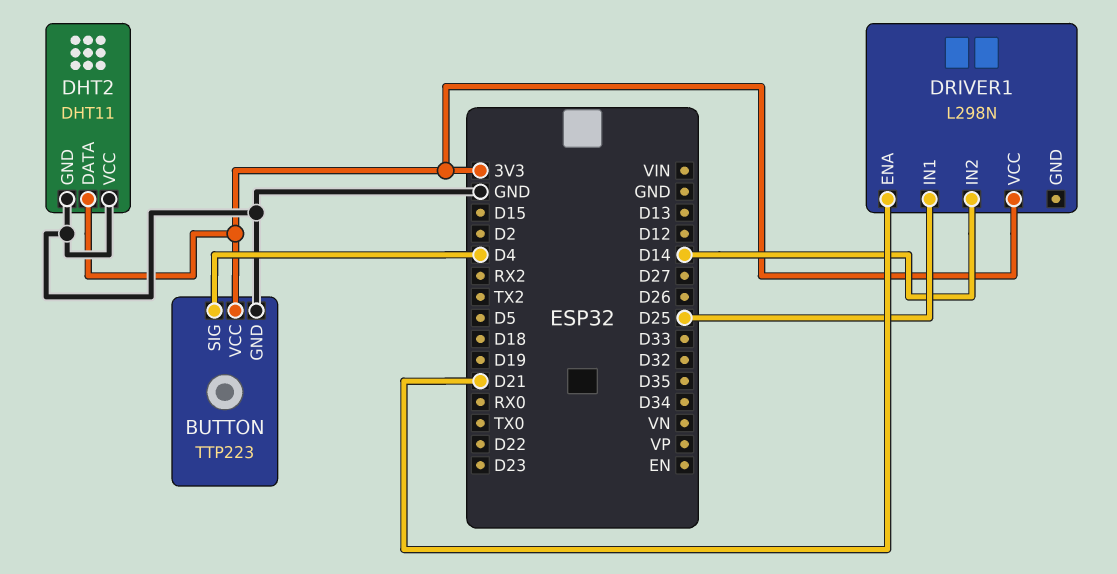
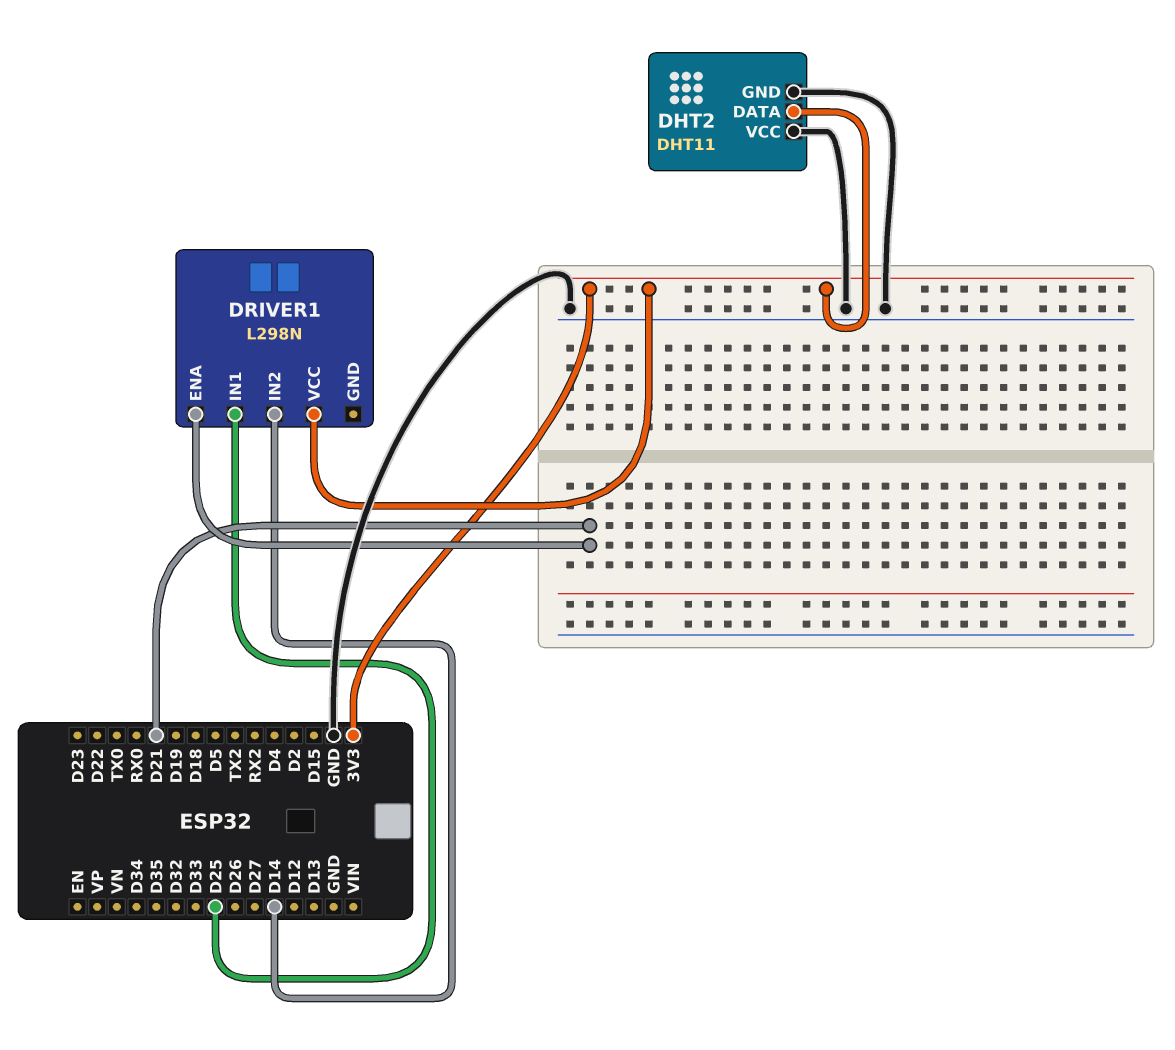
BUTTON: TTP223 -> none
BUTTON pin GND: GND -> none
BUTTON pin SIG: D4 -> none
BUTTON pin VCC: 3V3 -> none

